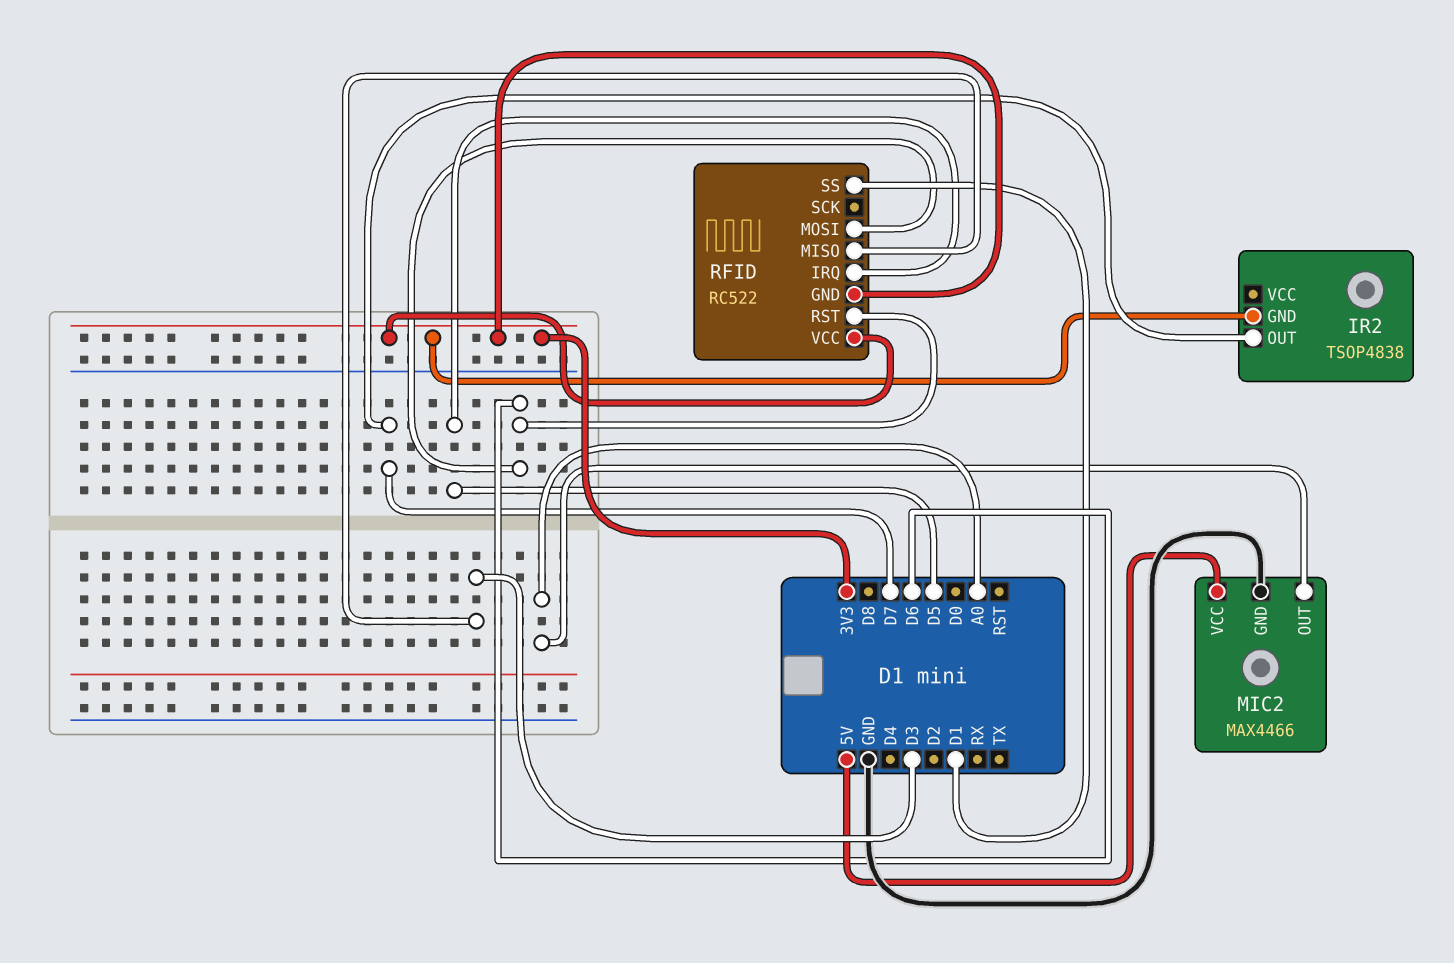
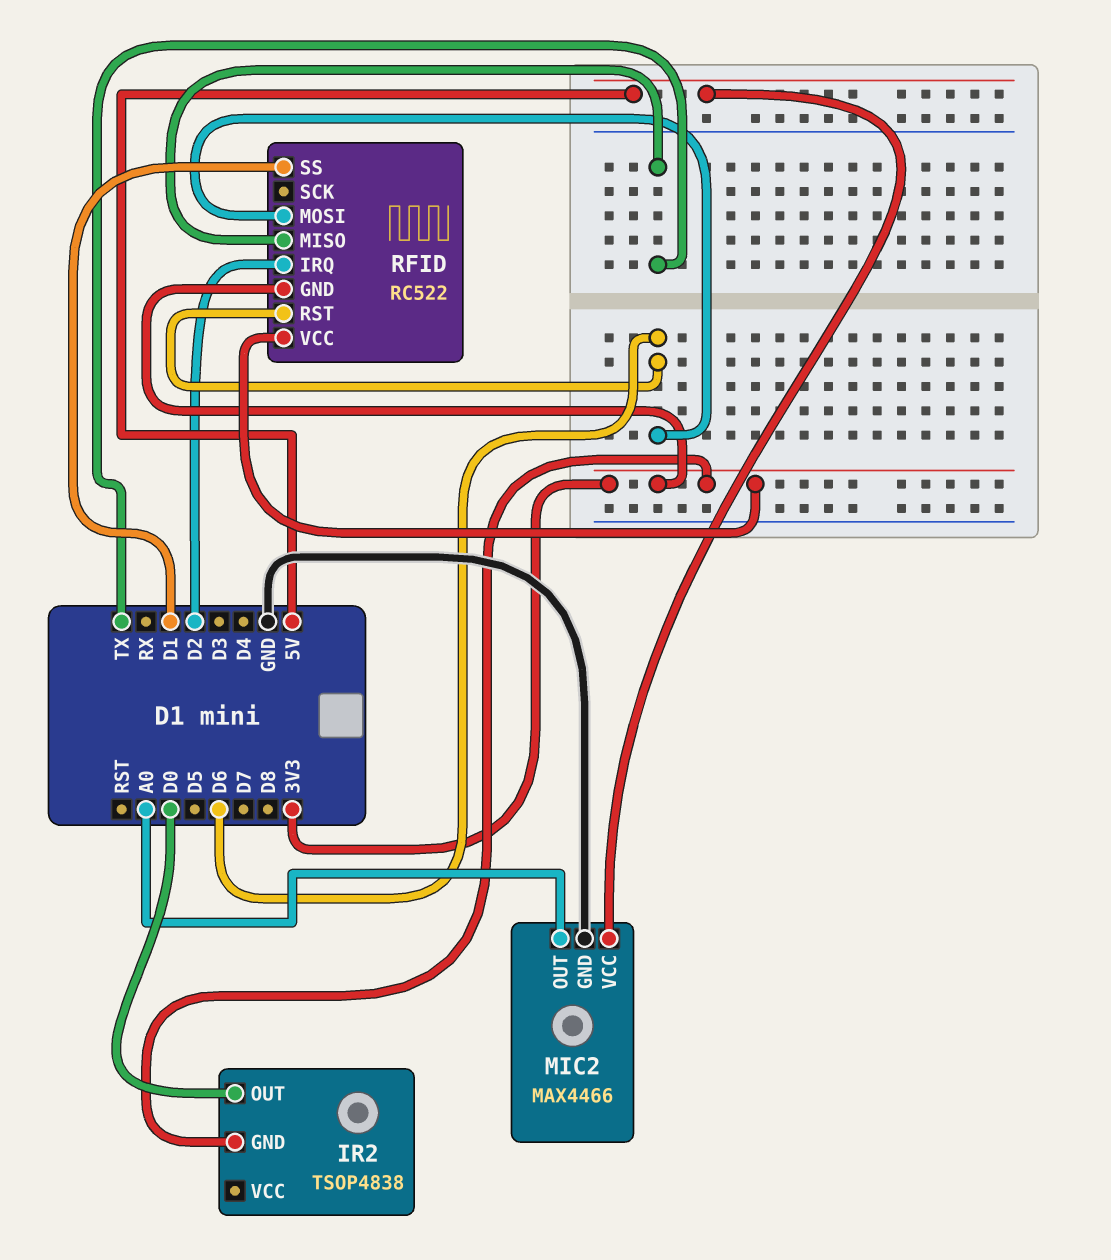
IR2 pin OUT: D7 -> D0
RFID pin IRQ: D5 -> D2
RFID pin MISO: D3 -> TX

